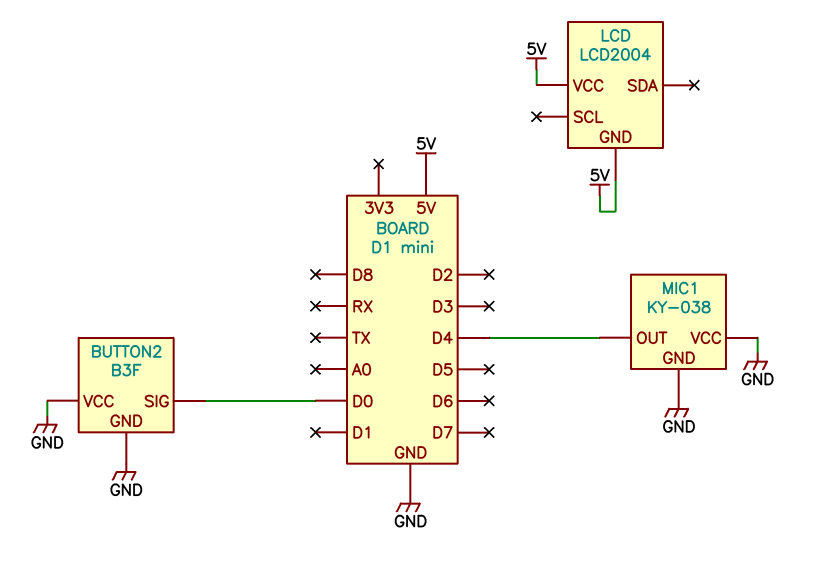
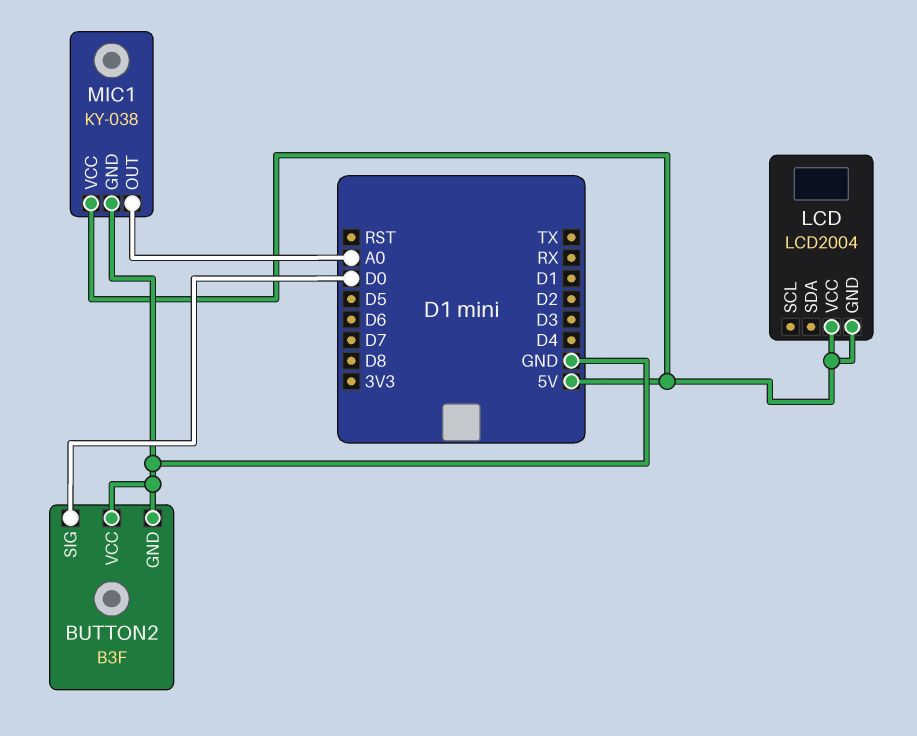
MIC1 pin OUT: D4 -> A0
MIC1 pin VCC: GND -> 5V

